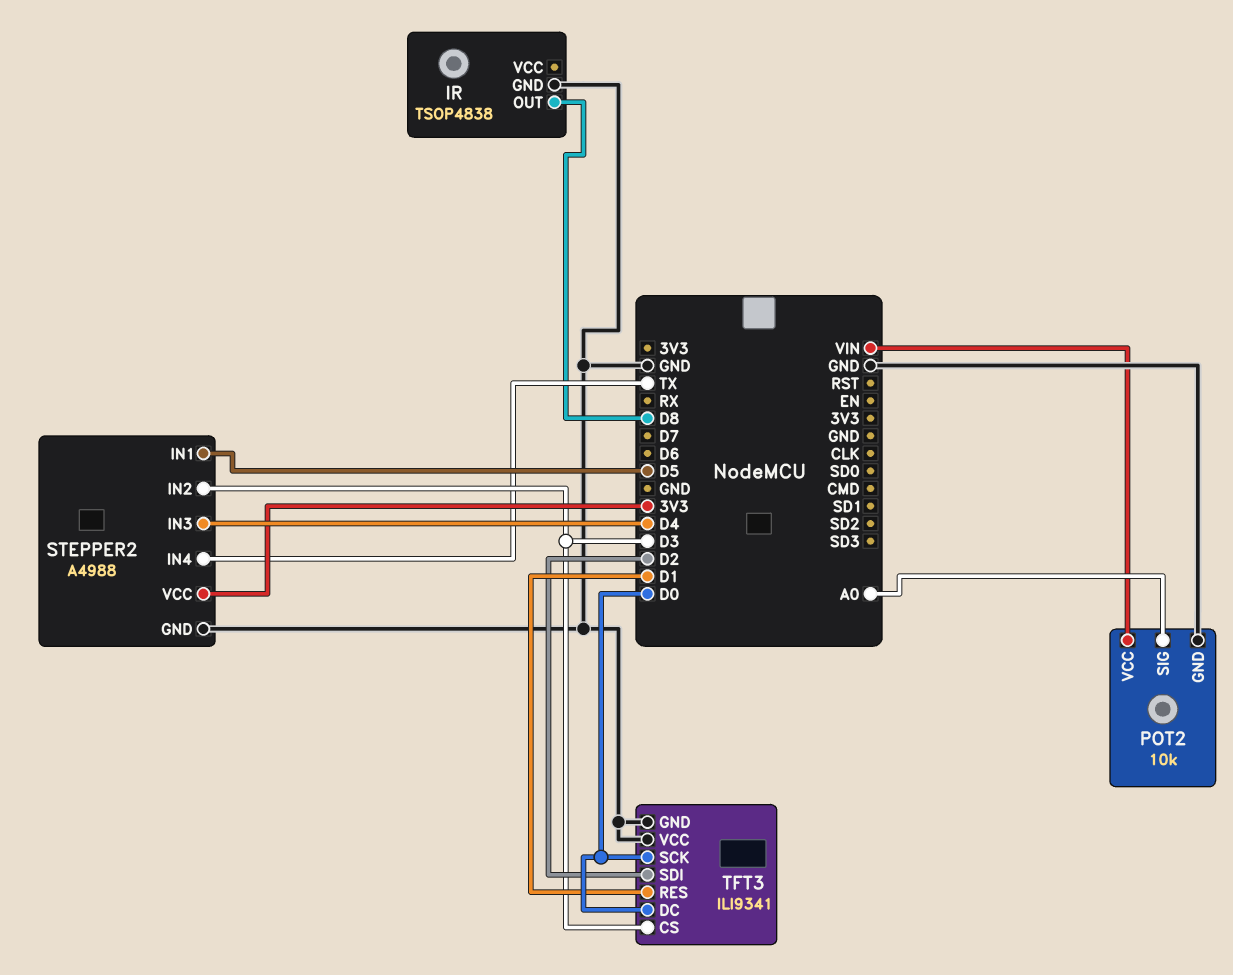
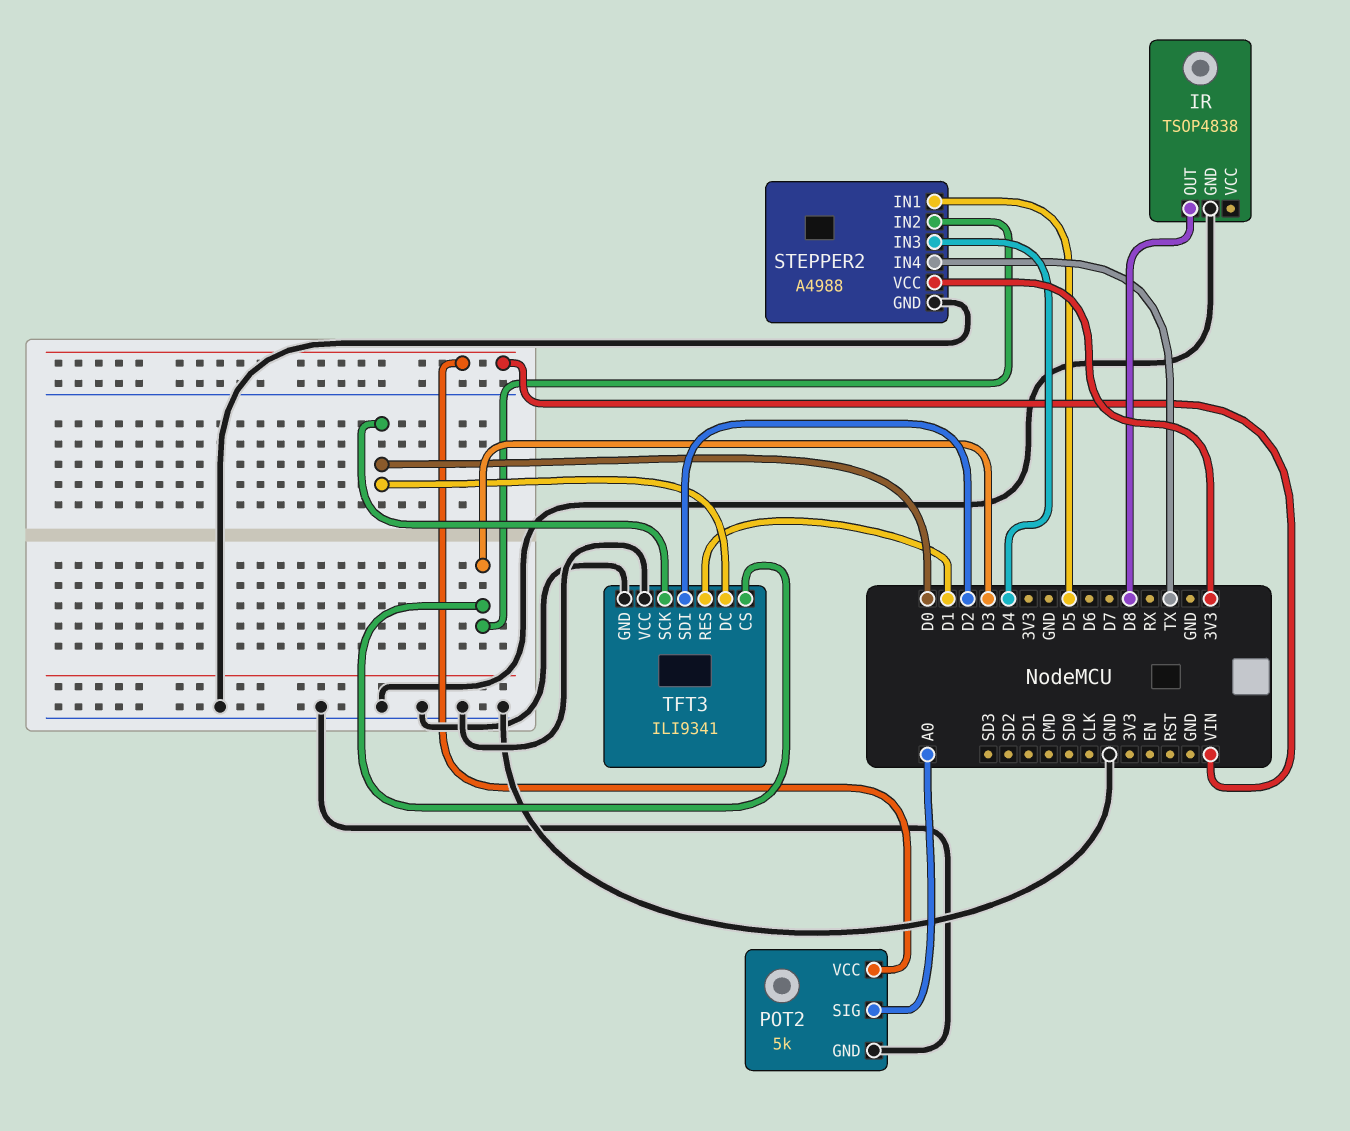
POT2: 10k -> 5k

